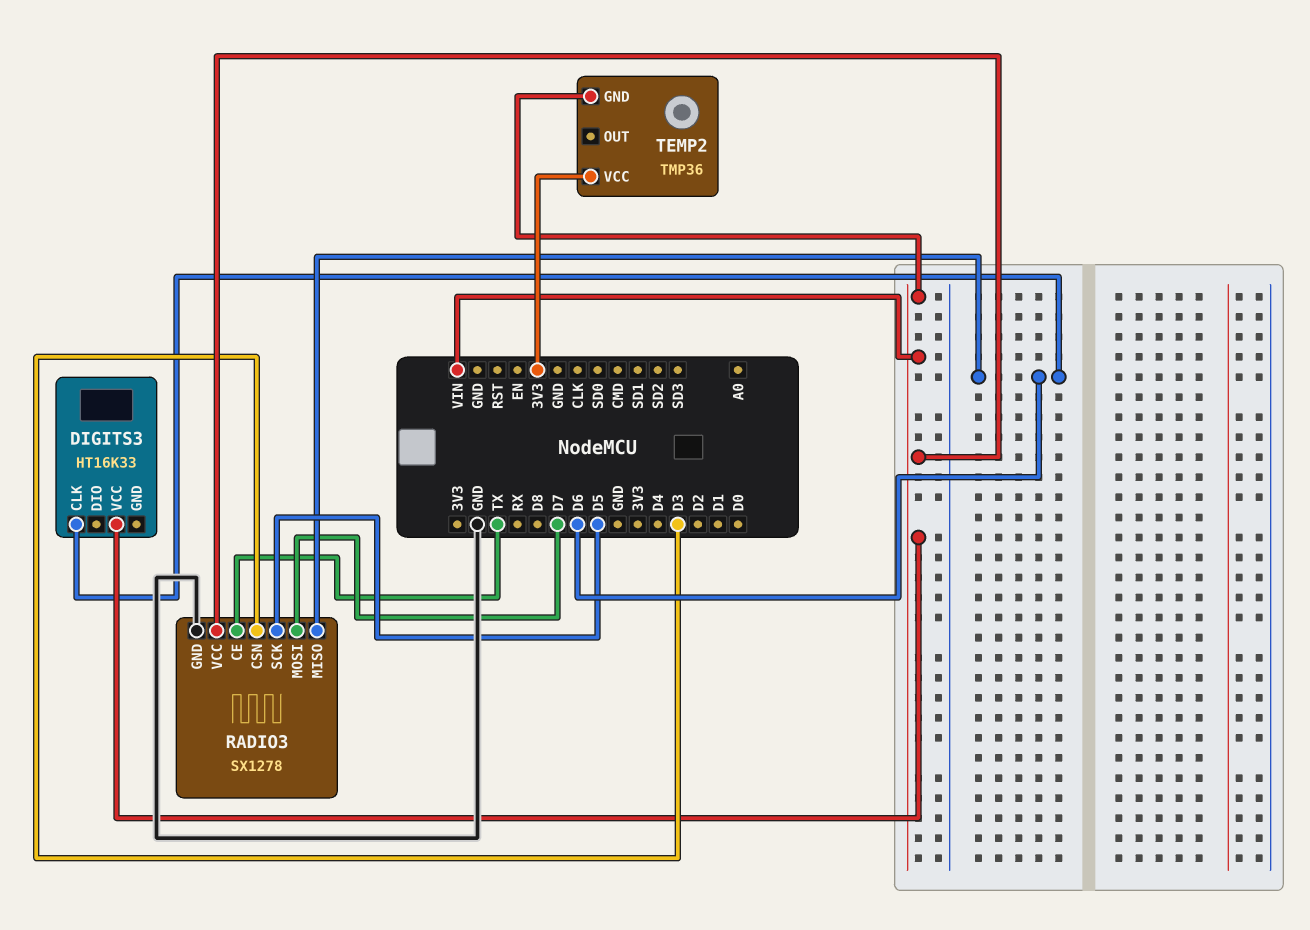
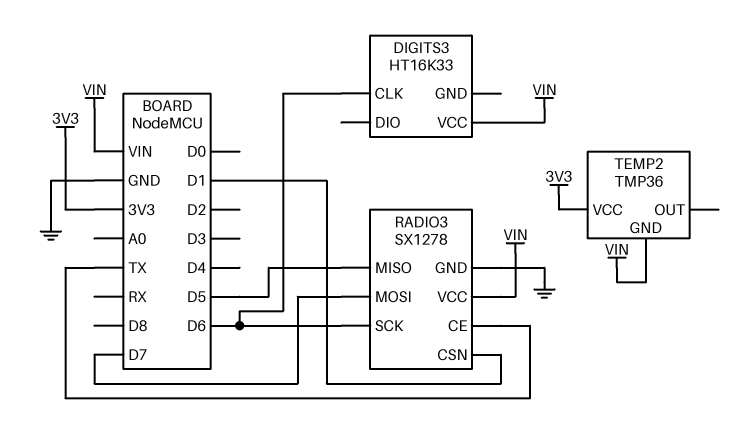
RADIO3 pin CSN: D3 -> D1
RADIO3 pin MISO: D6 -> D5
RADIO3 pin SCK: D5 -> D6

